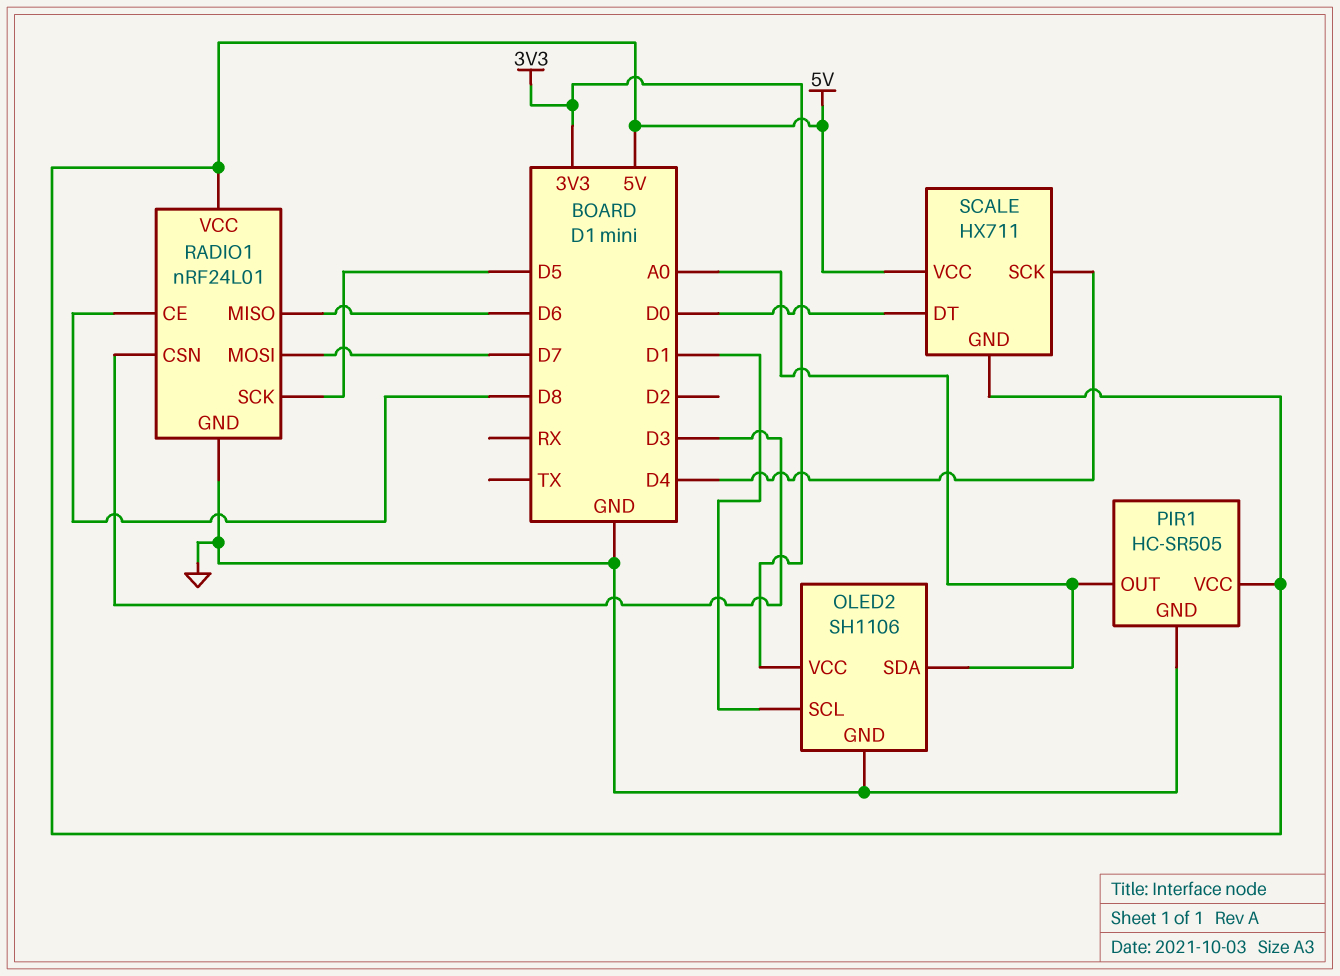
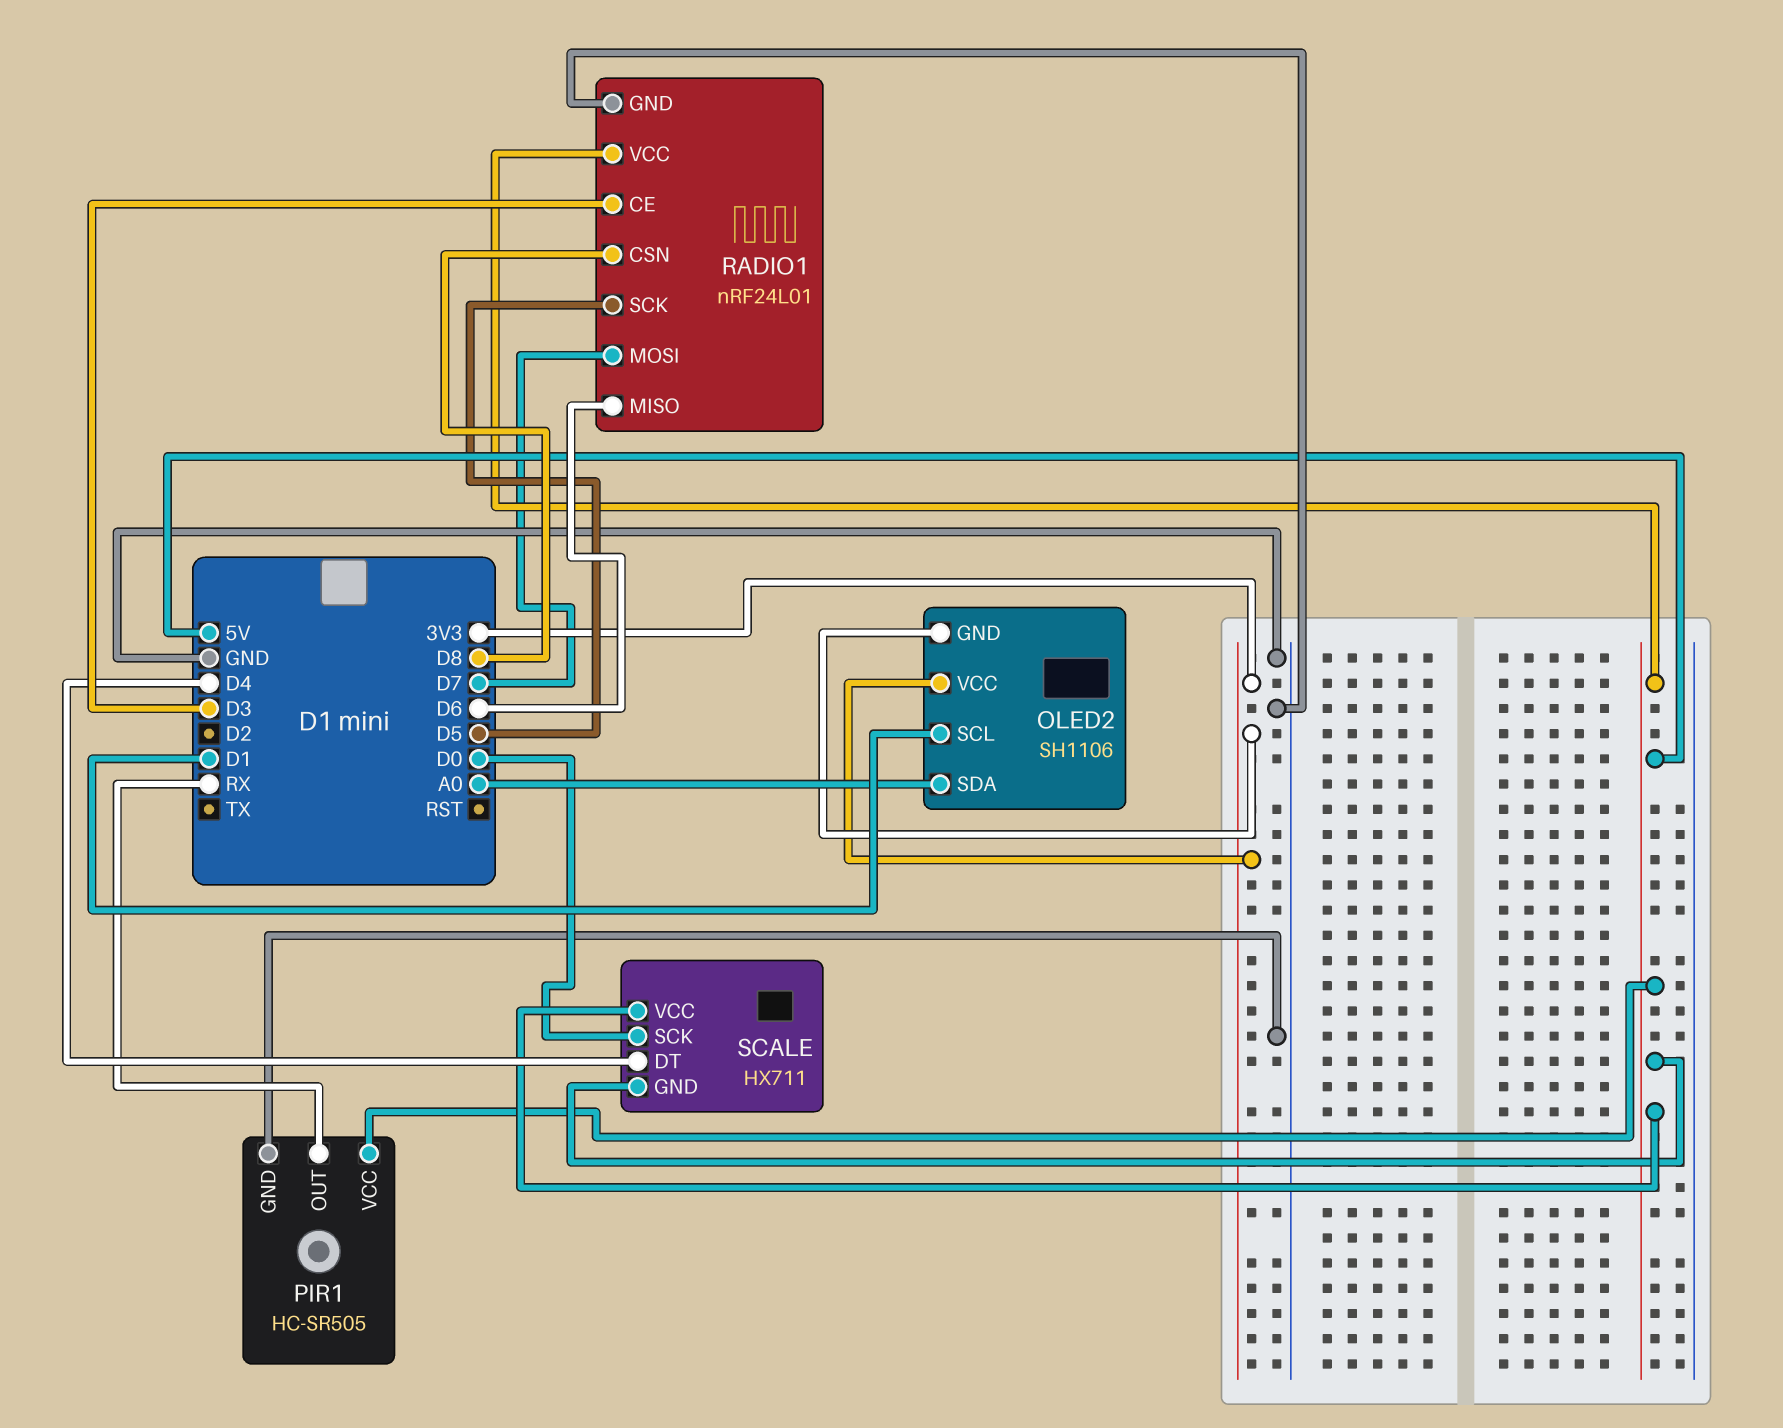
OLED2 pin GND: GND -> 3V3
PIR1 pin OUT: A0 -> RX
RADIO1 pin CE: D8 -> D3
RADIO1 pin CSN: D3 -> D8
SCALE pin DT: D0 -> D4
SCALE pin SCK: D4 -> D0

